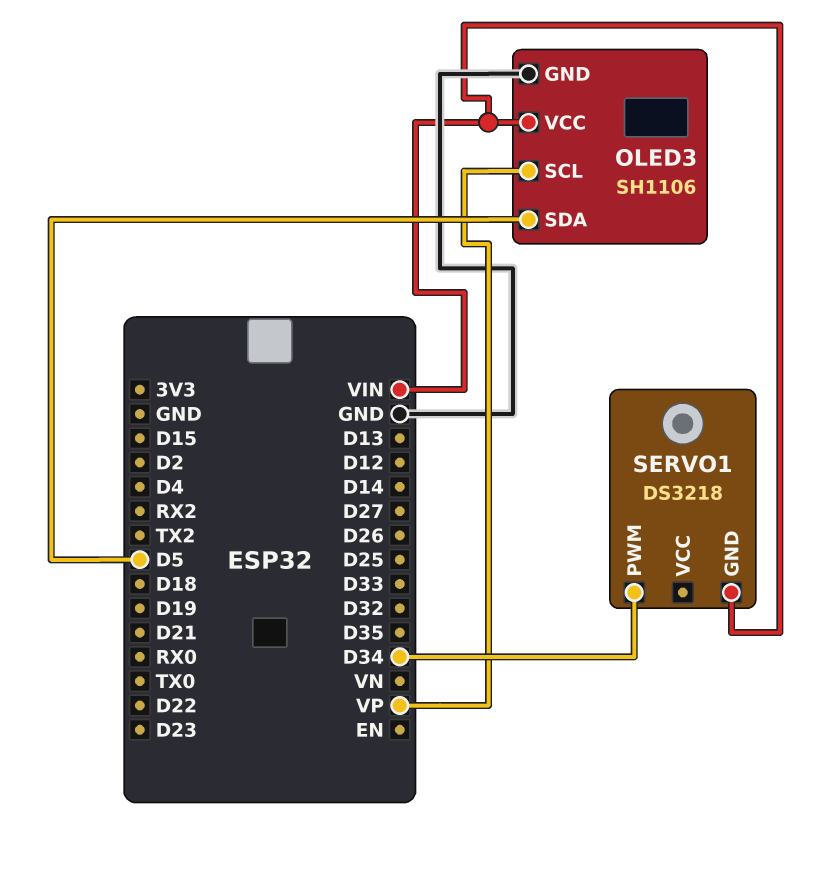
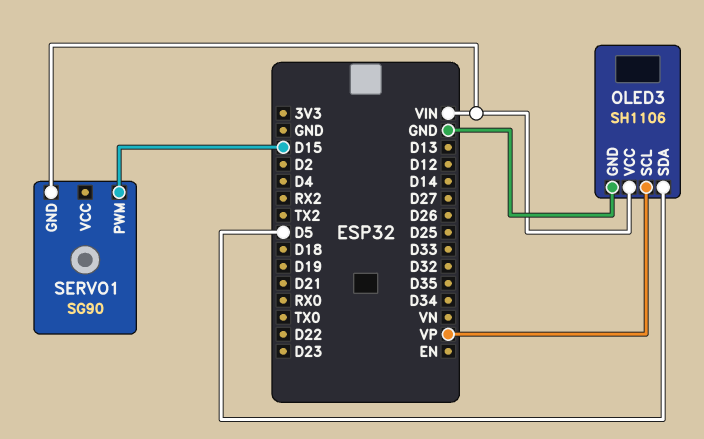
SERVO1: DS3218 -> SG90
SERVO1 pin PWM: D34 -> D15

